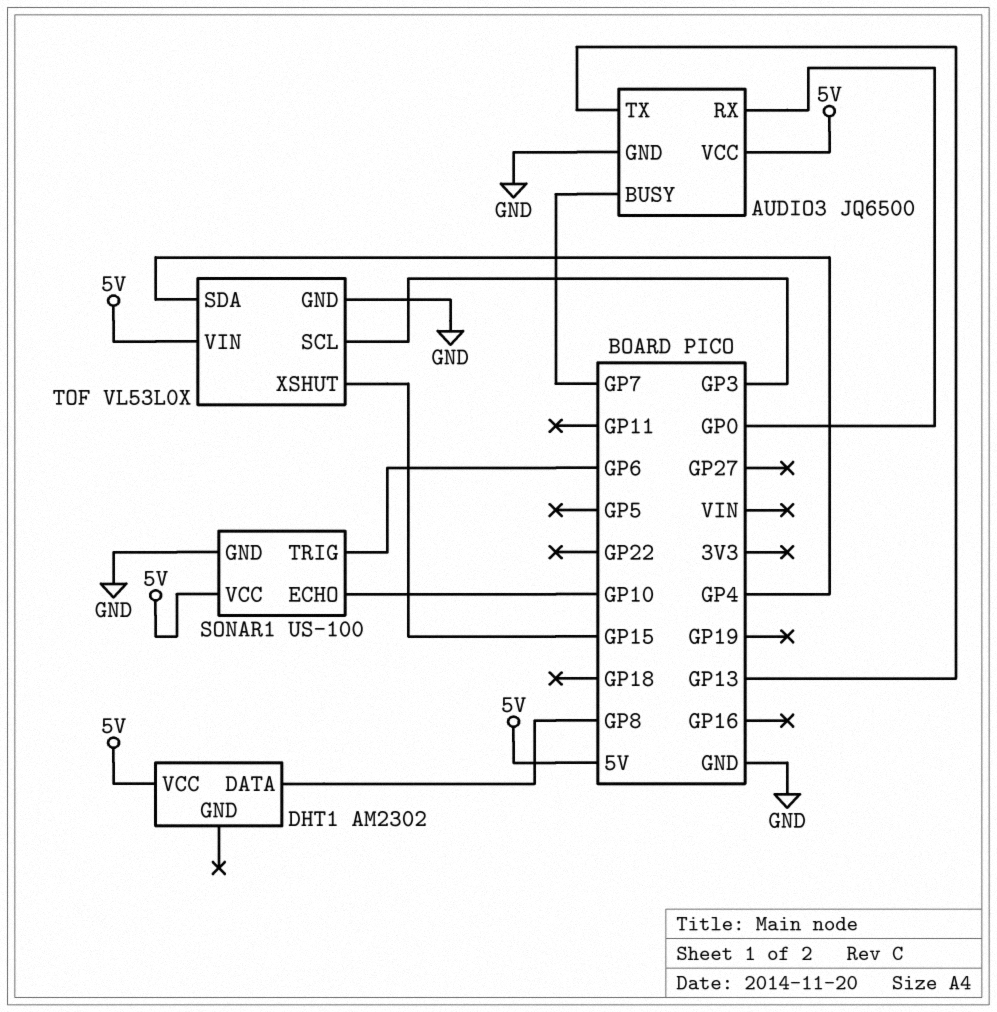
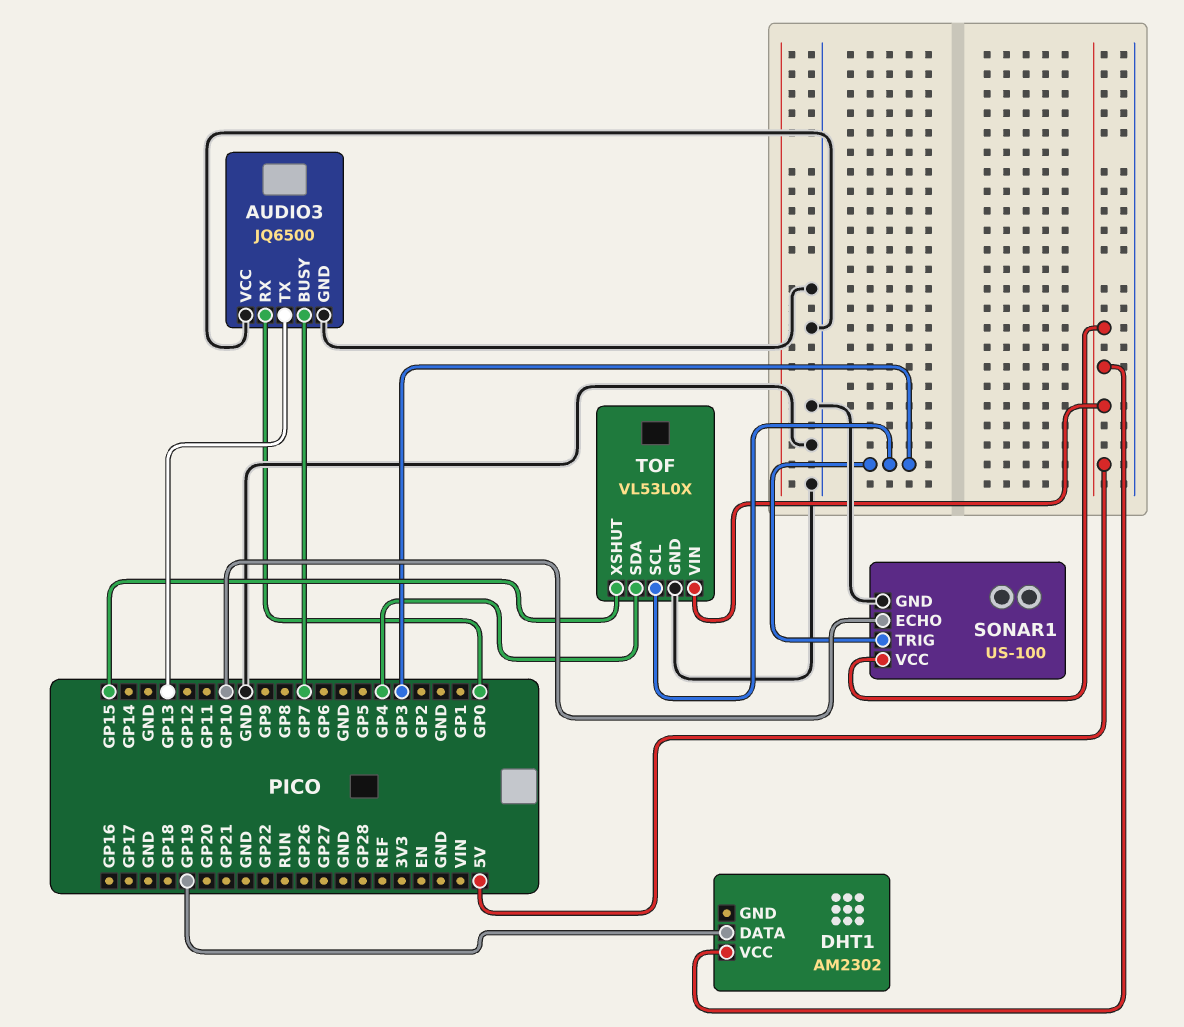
AUDIO3 pin VCC: 5V -> GND
DHT1 pin DATA: GP8 -> GP19
SONAR1 pin TRIG: GP6 -> GP3

